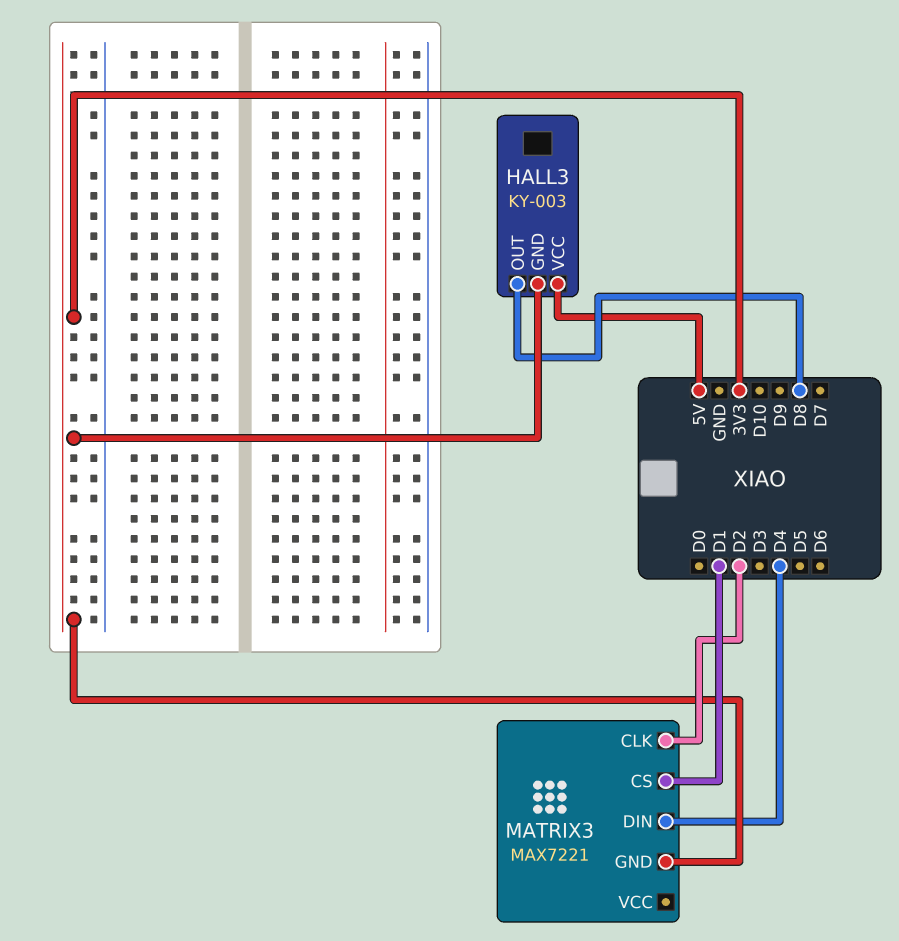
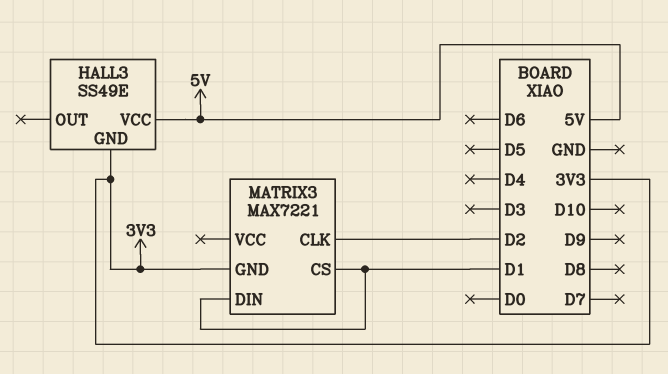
HALL3: KY-003 -> SS49E
HALL3 pin OUT: D8 -> none
MATRIX3 pin DIN: D4 -> D1

